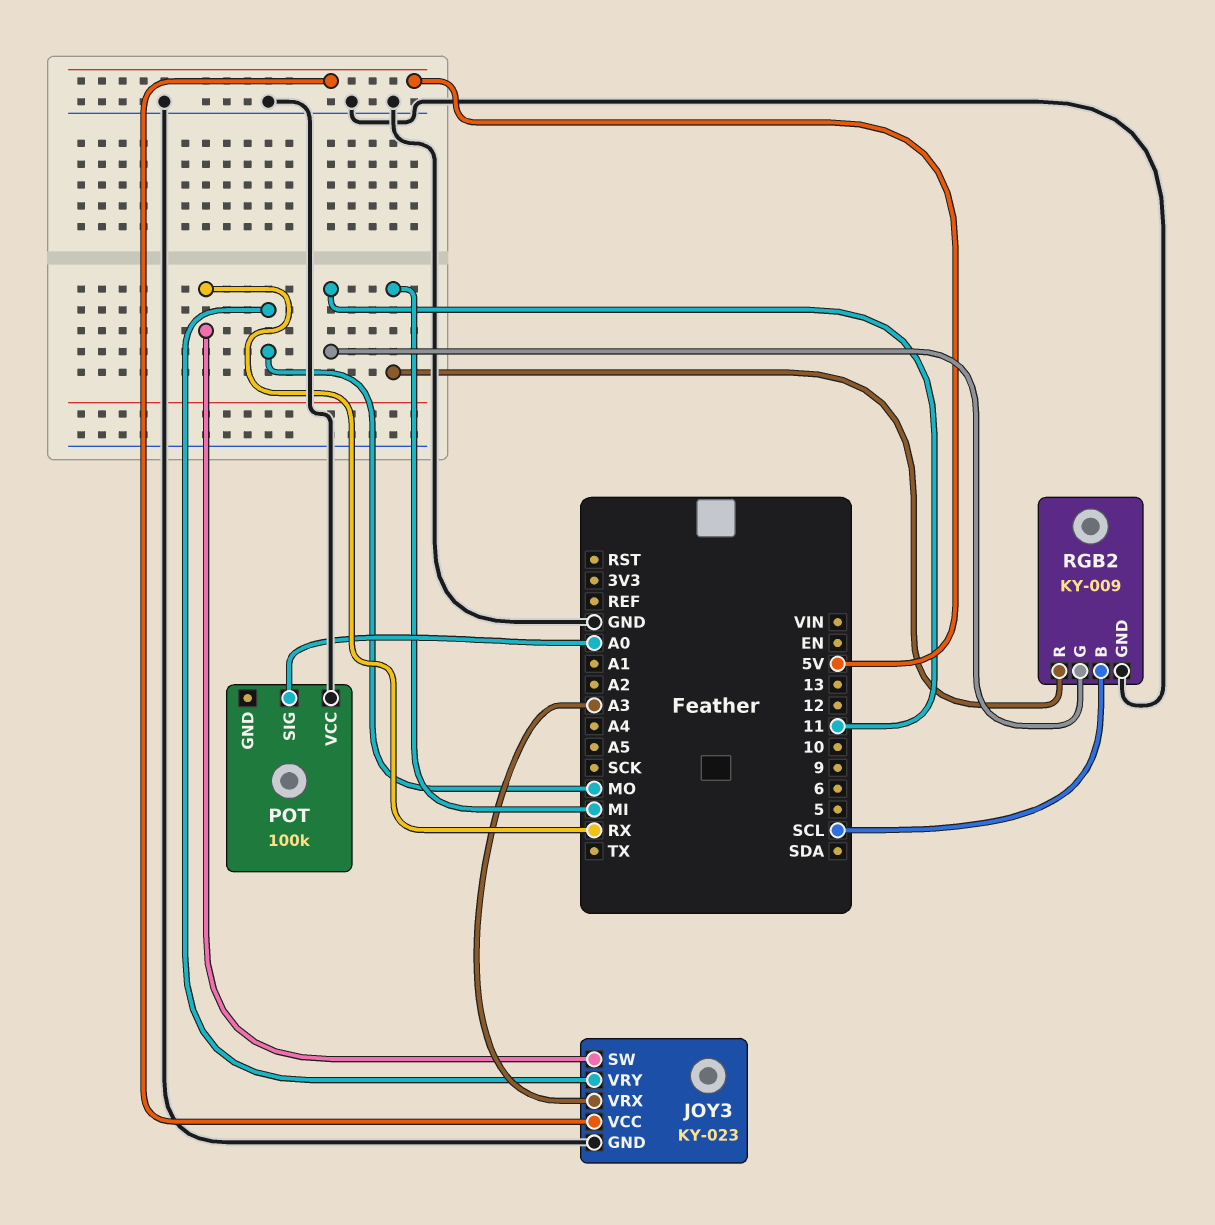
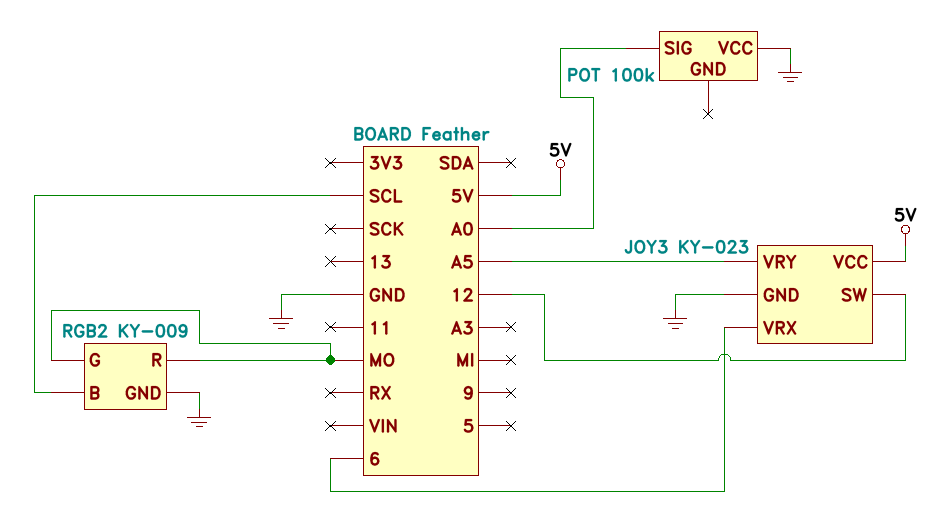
JOY3 pin SW: RX -> 12
JOY3 pin VRX: A3 -> 6
JOY3 pin VRY: MO -> A5
RGB2 pin G: 11 -> MO
RGB2 pin R: MI -> MO

